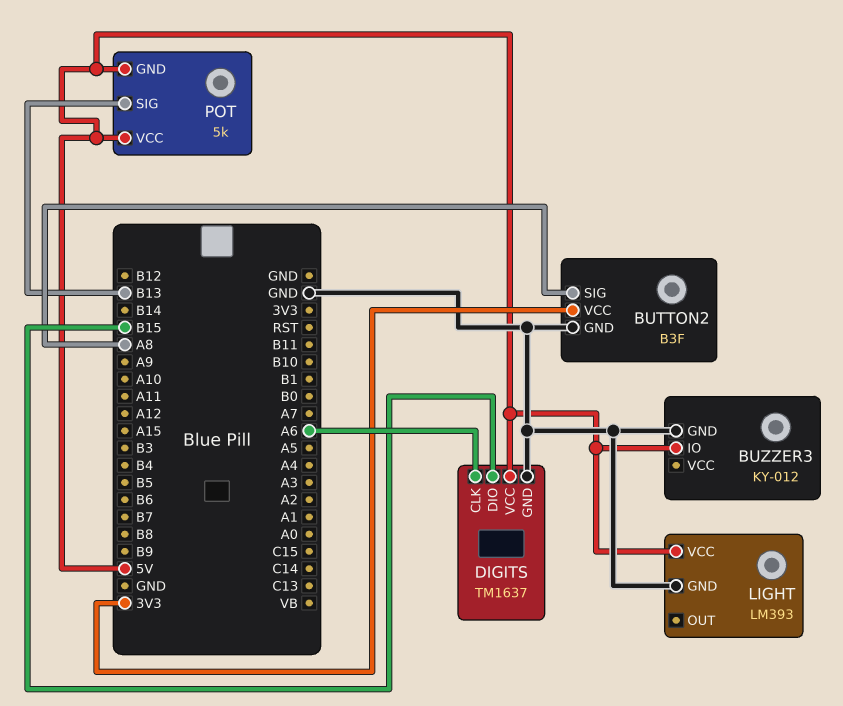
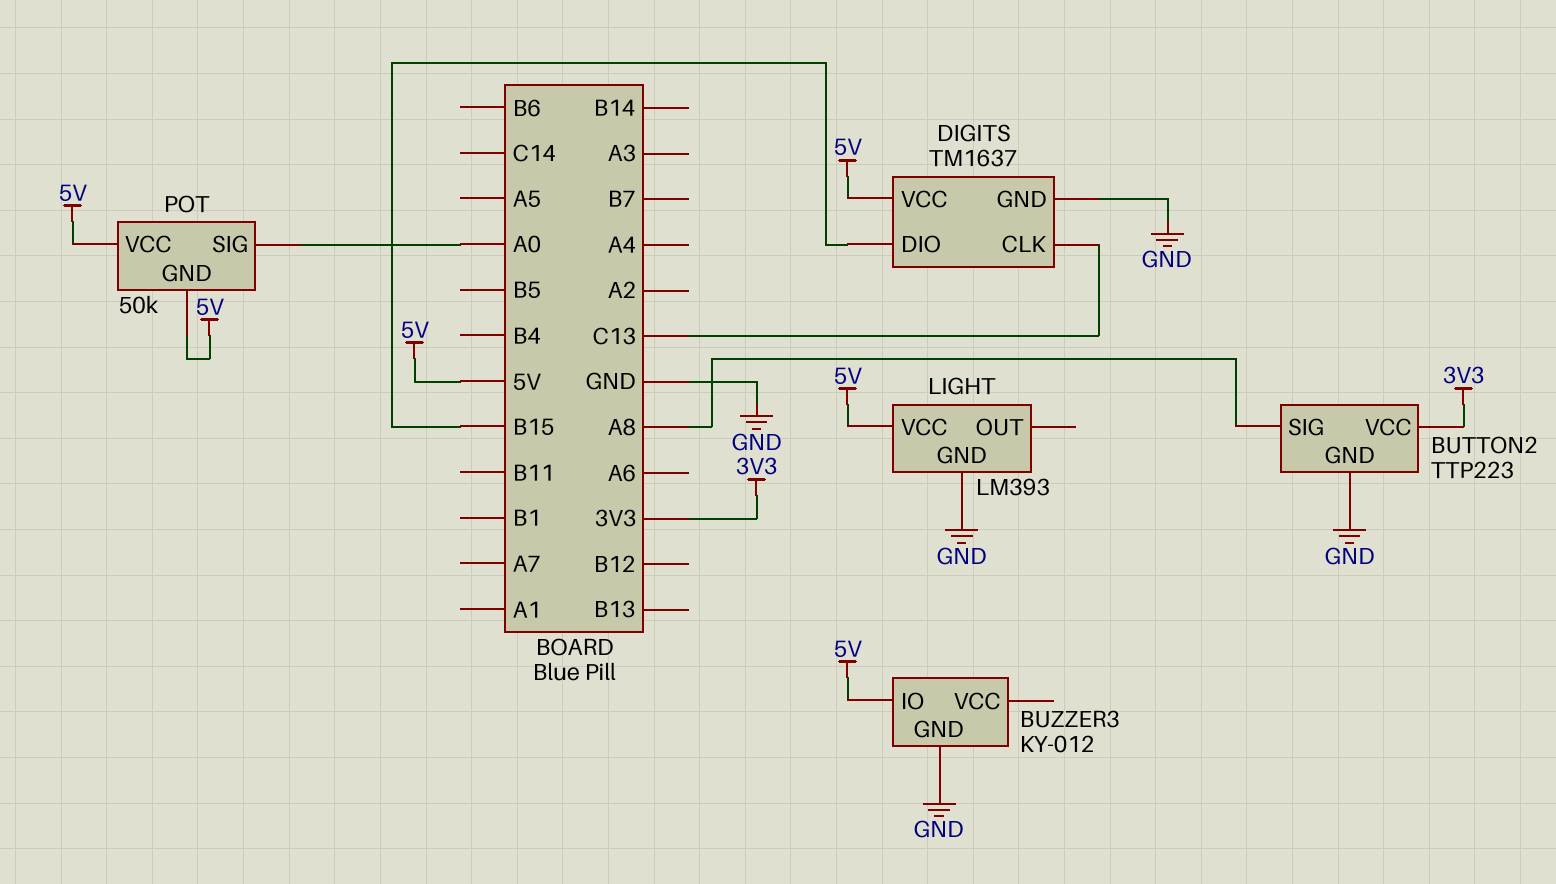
BUTTON2: B3F -> TTP223
DIGITS pin CLK: A6 -> C13
POT: 5k -> 50k
POT pin SIG: B13 -> A0

